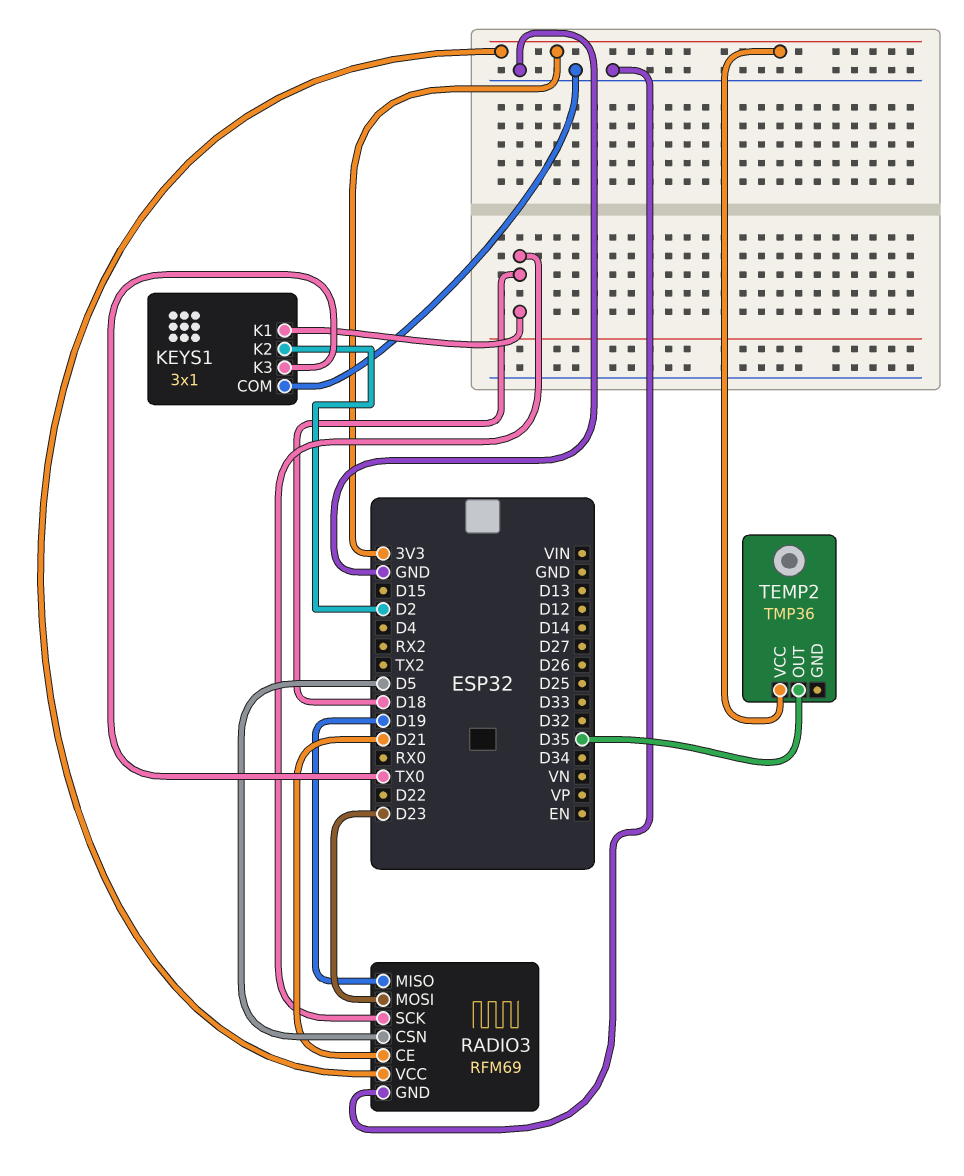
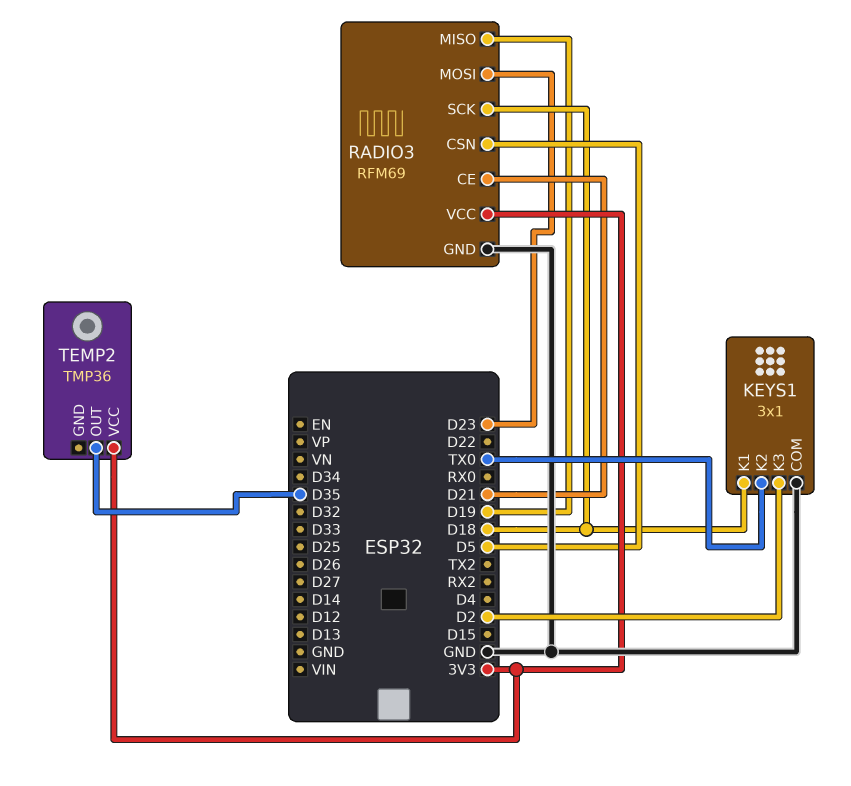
KEYS1 pin K2: D2 -> TX0
KEYS1 pin K3: TX0 -> D2

